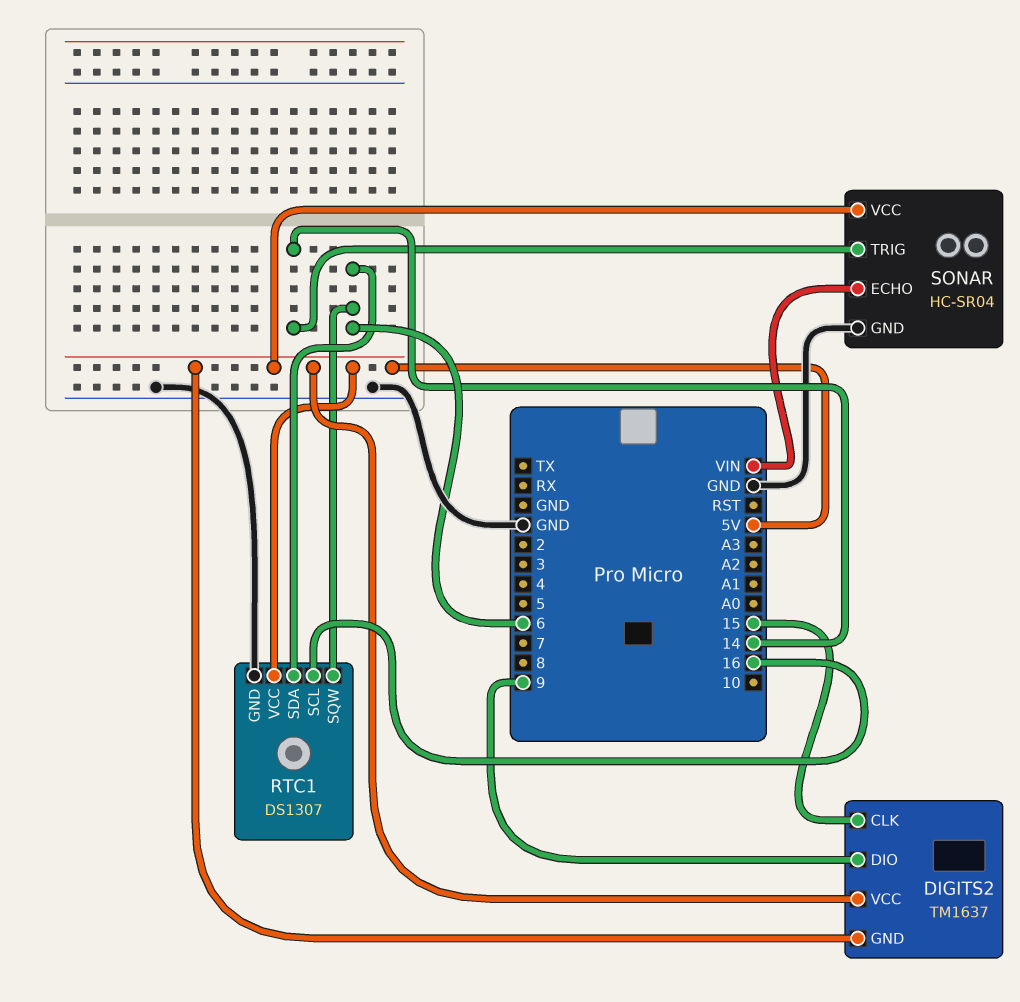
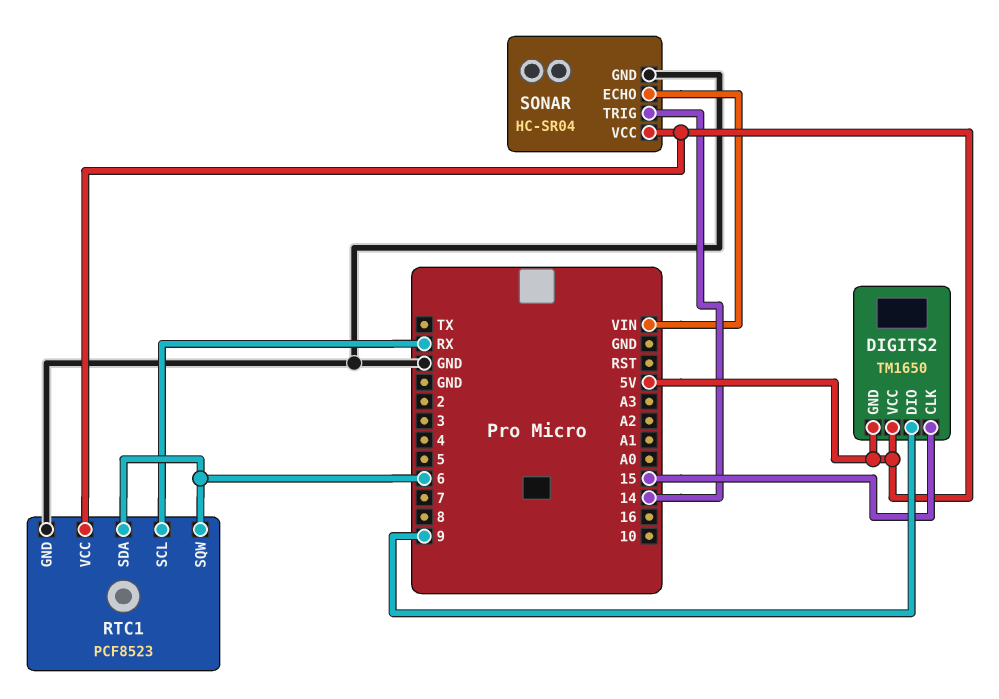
DIGITS2: TM1637 -> TM1650
RTC1: DS1307 -> PCF8523
RTC1 pin SCL: 16 -> RX

